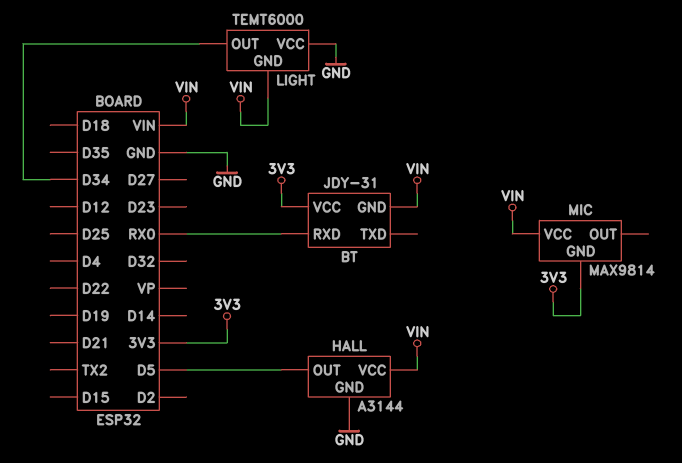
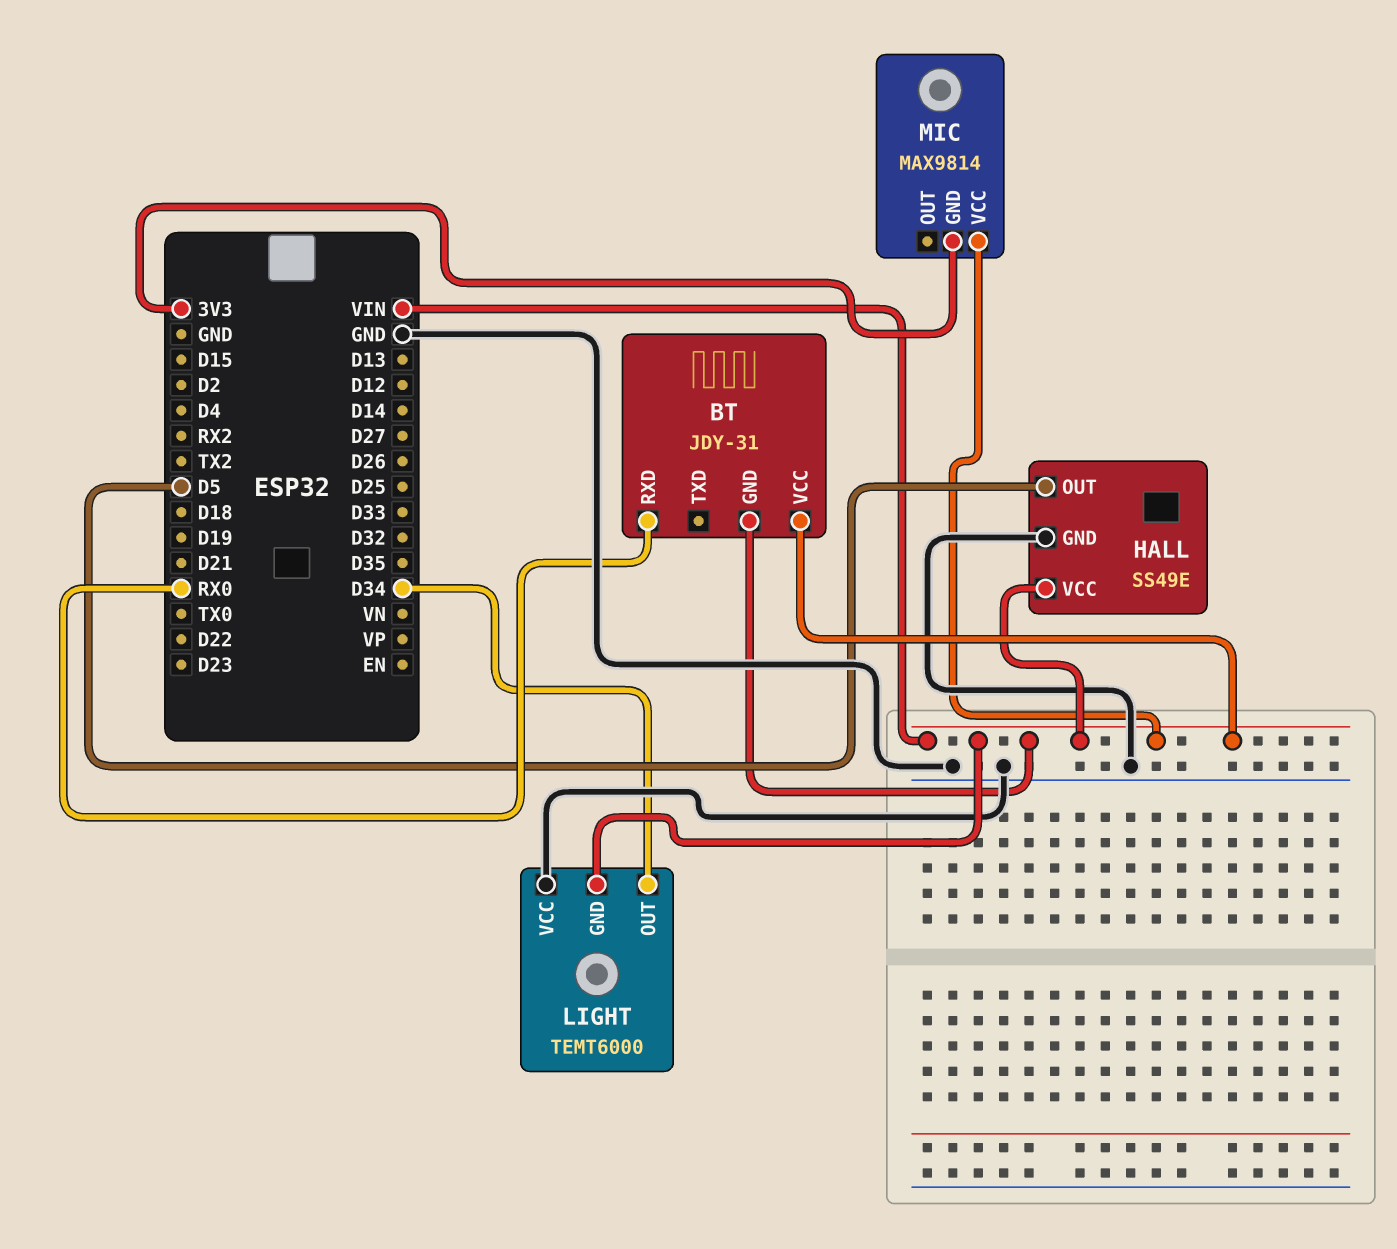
BT pin VCC: 3V3 -> VIN
HALL: A3144 -> SS49E

